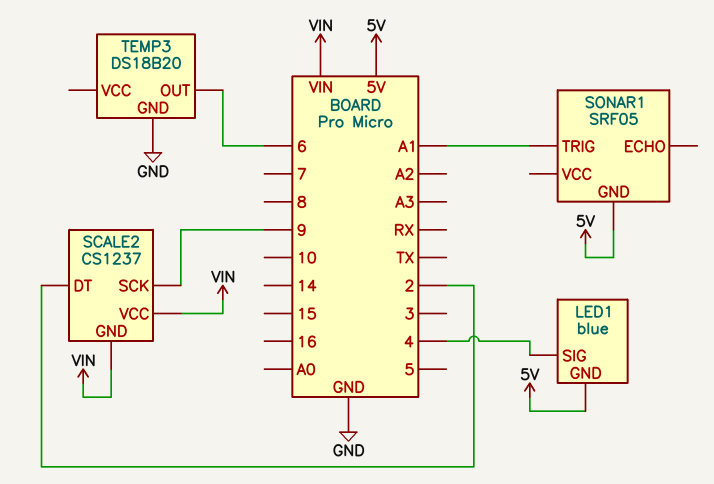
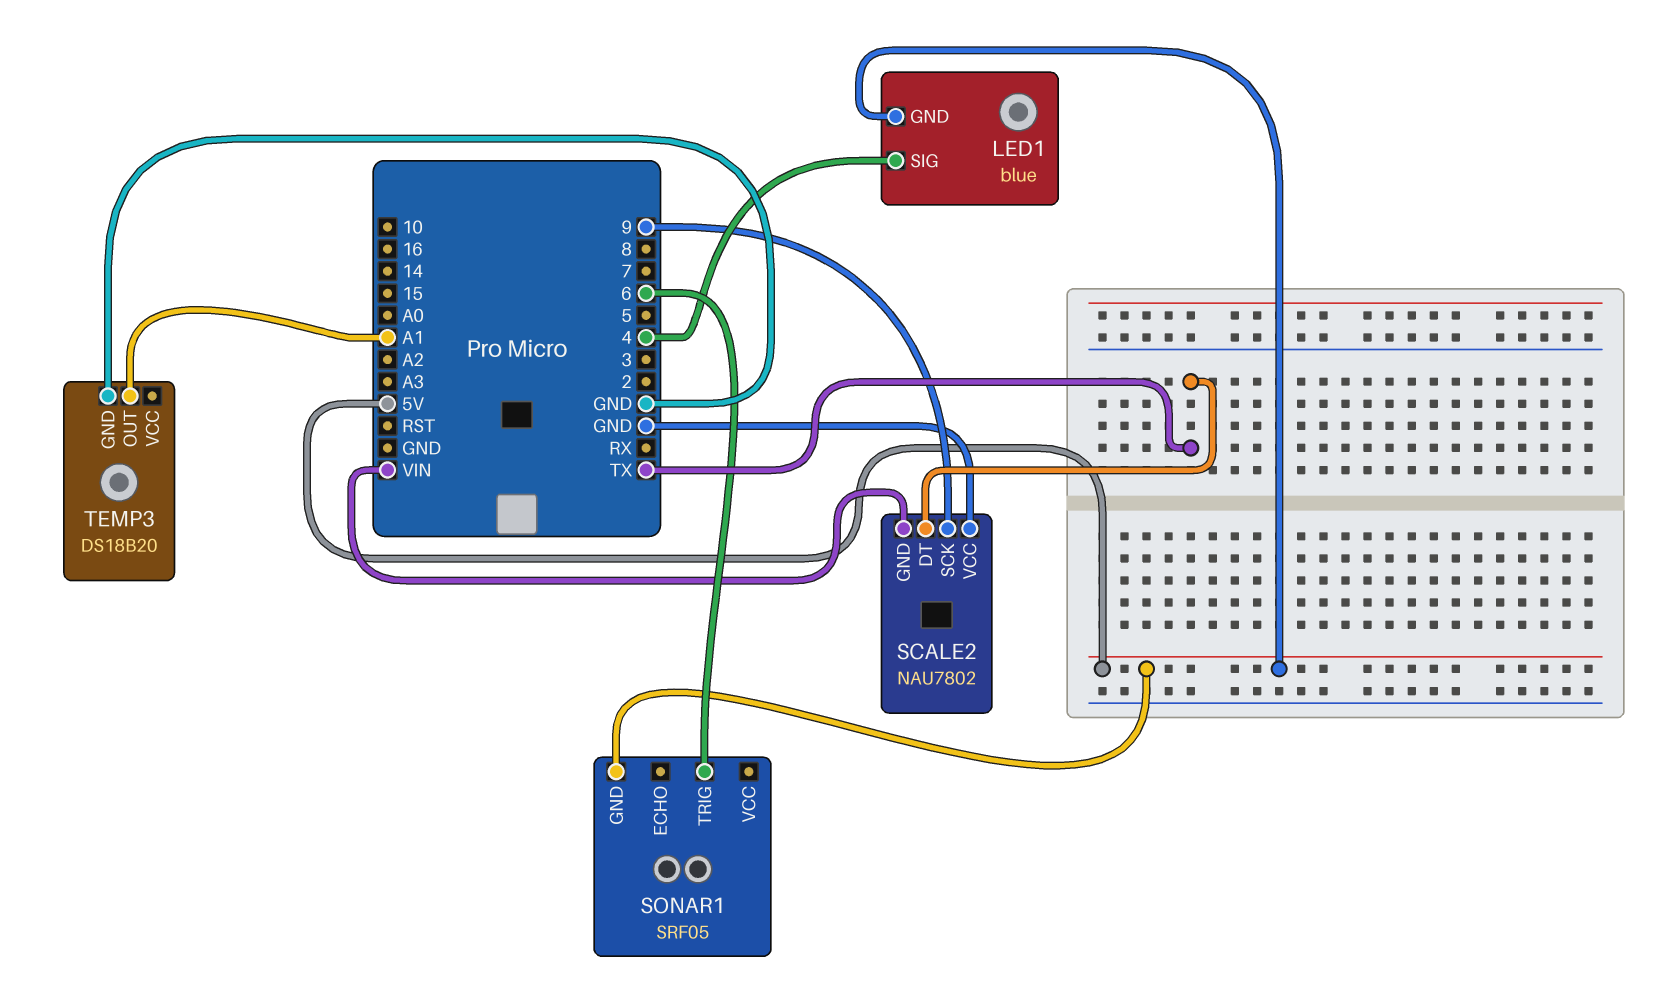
SCALE2: CS1237 -> NAU7802
SCALE2 pin DT: 2 -> TX
SCALE2 pin VCC: VIN -> GND
SONAR1 pin TRIG: A1 -> 6
TEMP3 pin OUT: 6 -> A1

